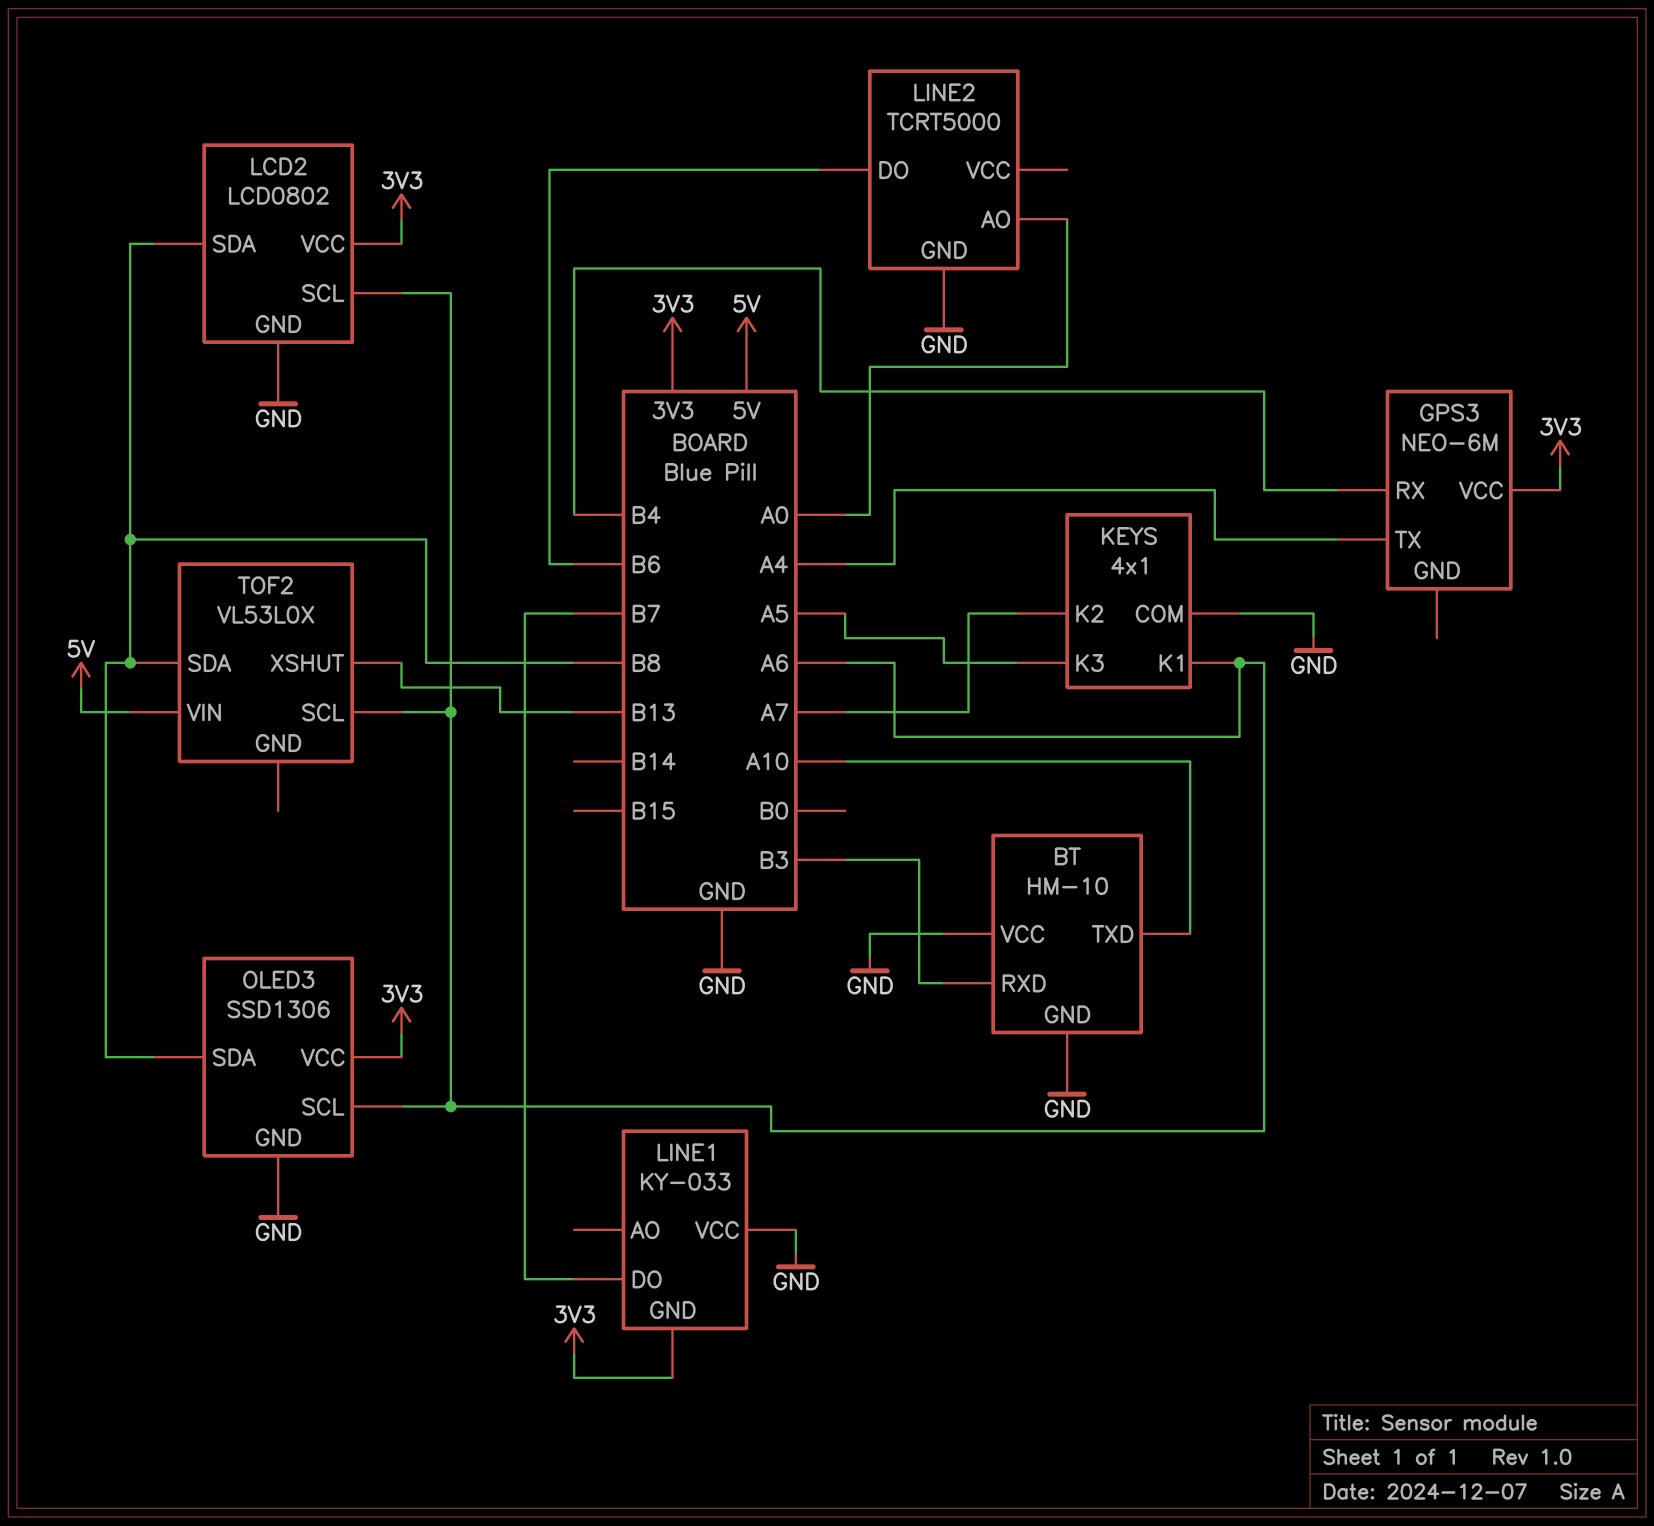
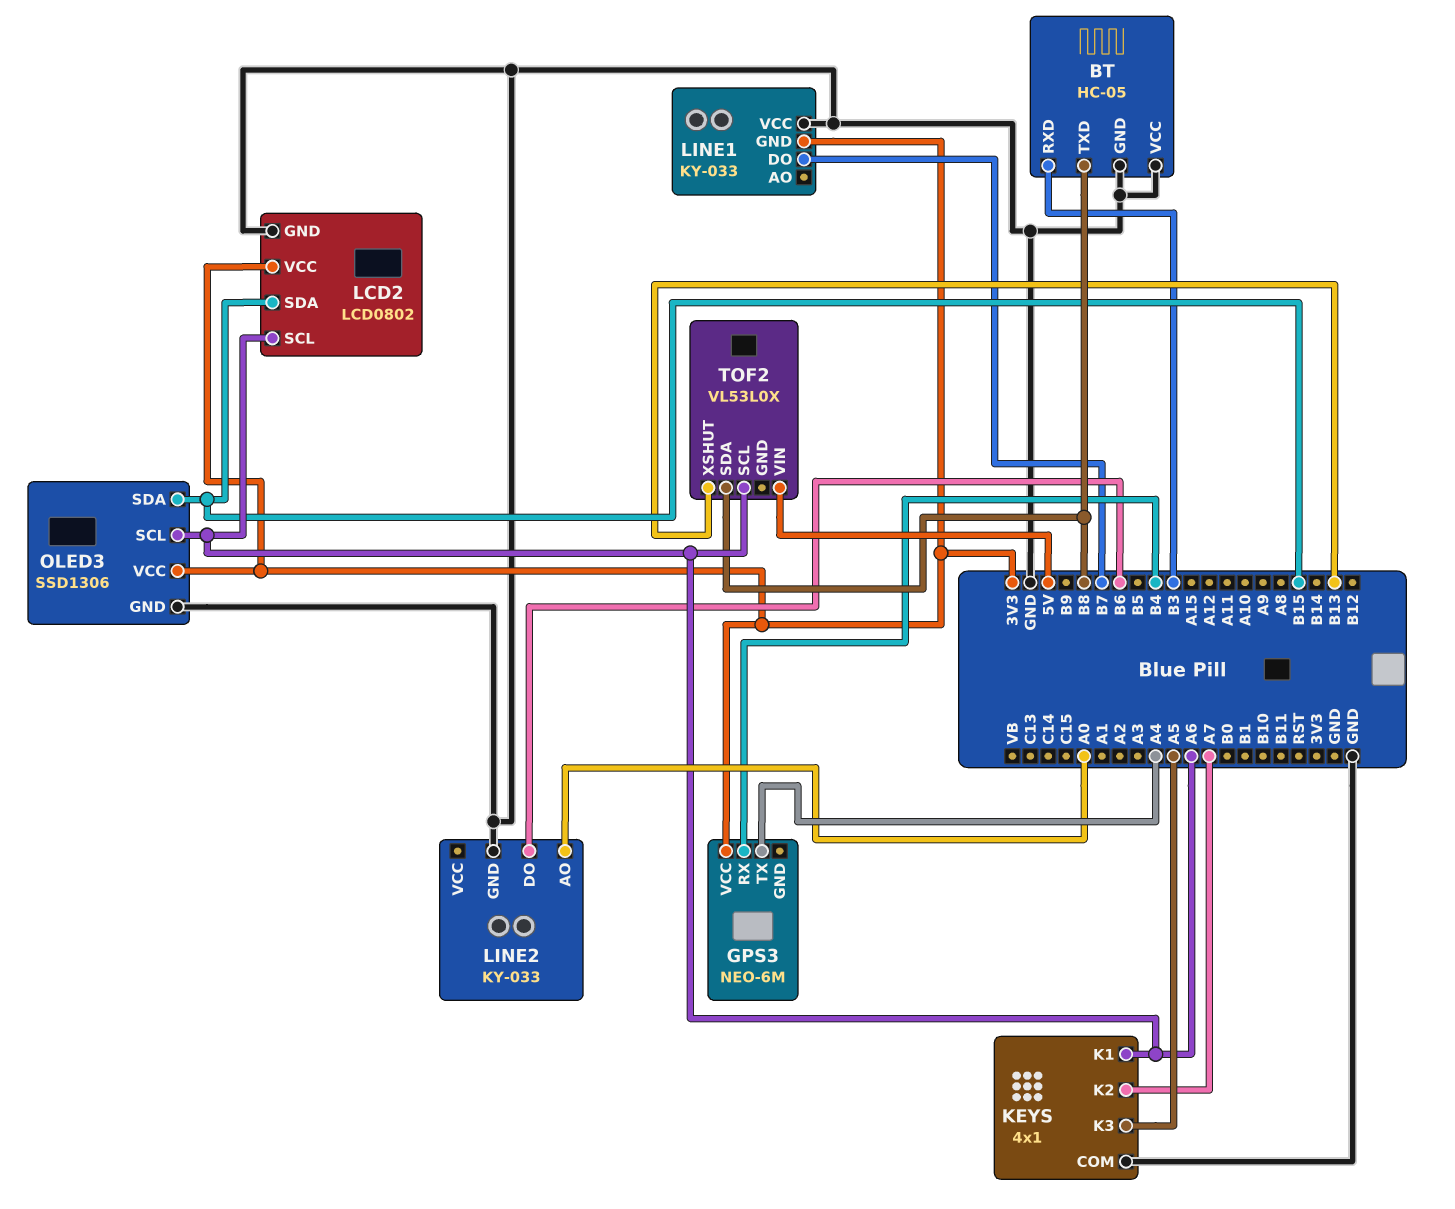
BT: HM-10 -> HC-05
BT pin TXD: A10 -> B8
LCD2 pin SDA: B8 -> B15
LINE2: TCRT5000 -> KY-033
OLED3 pin SDA: B8 -> B15

